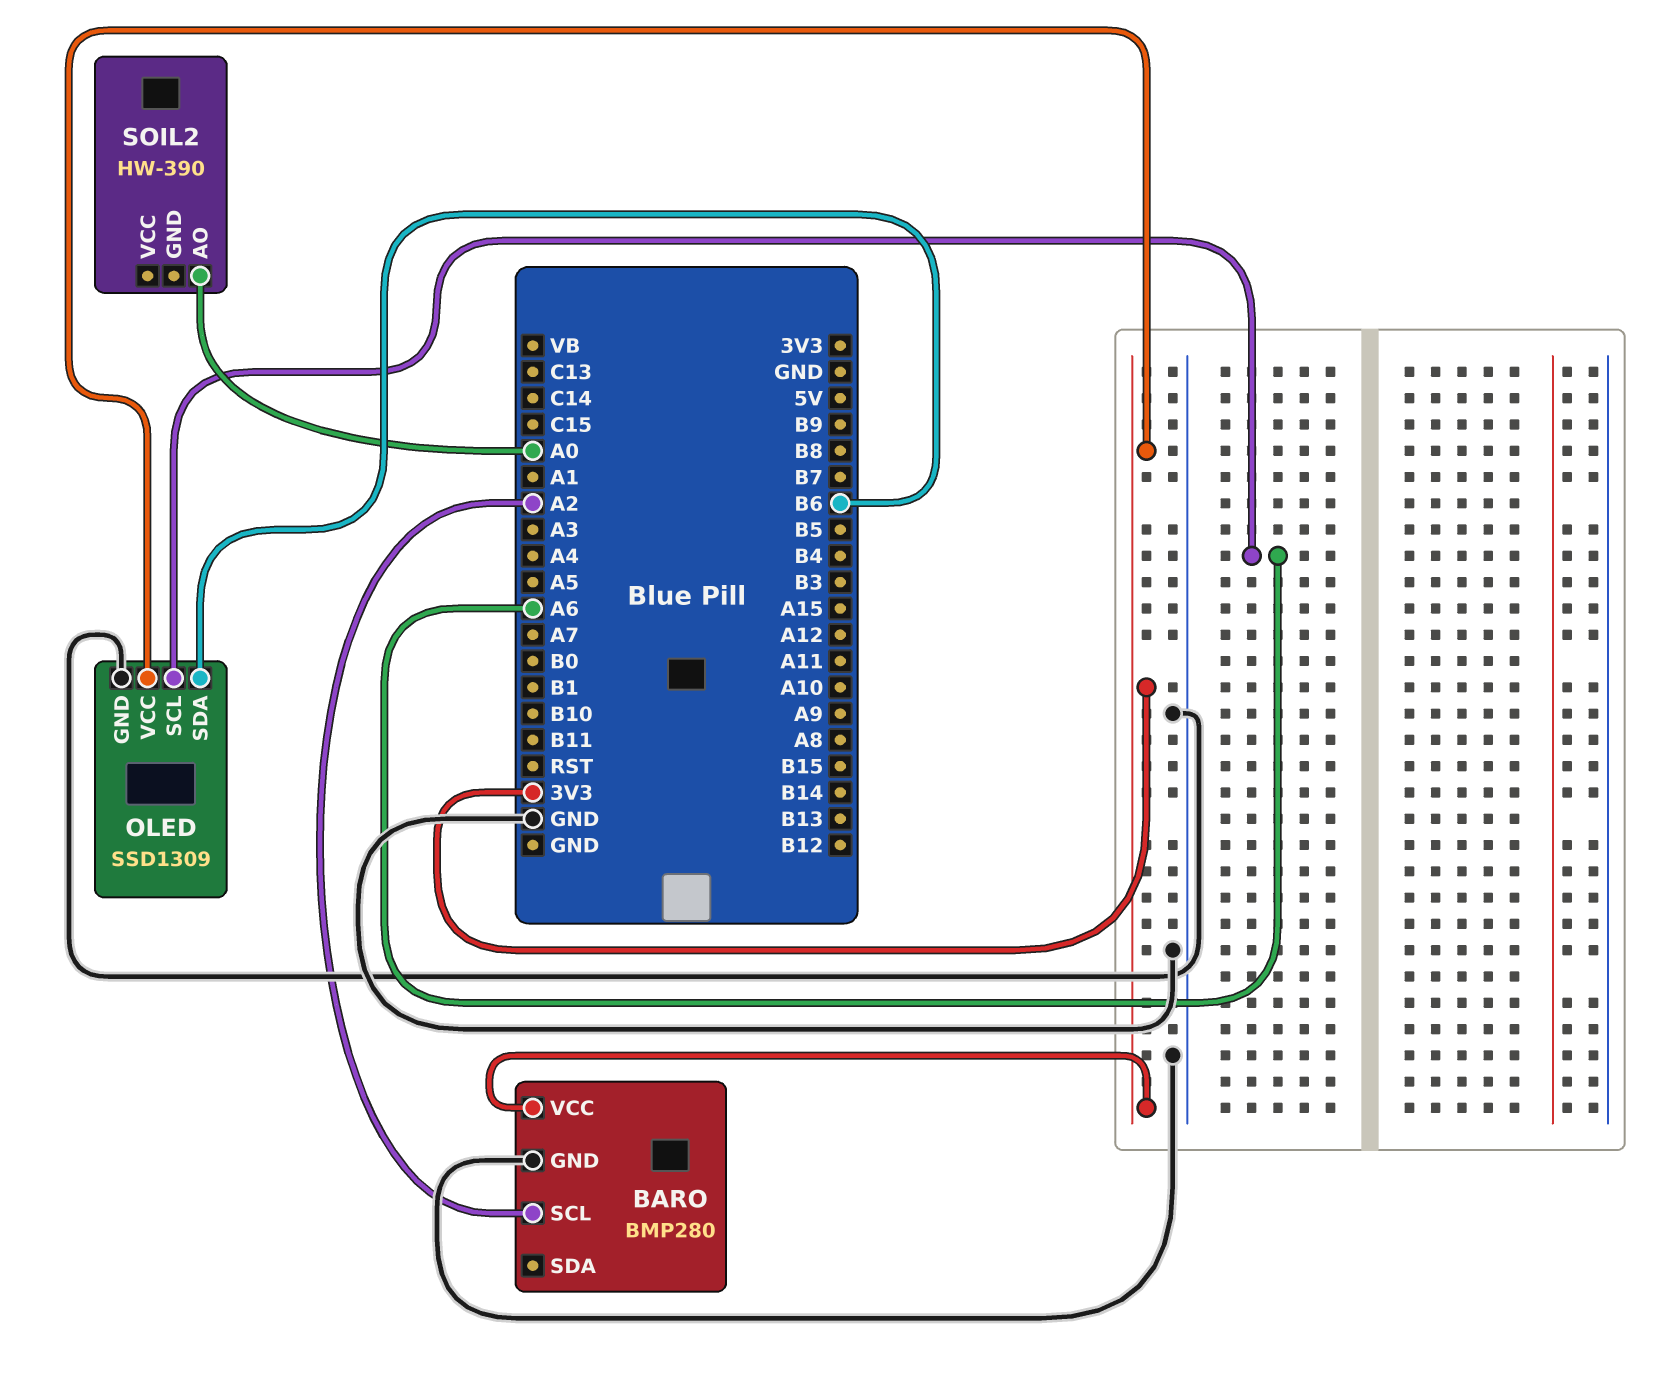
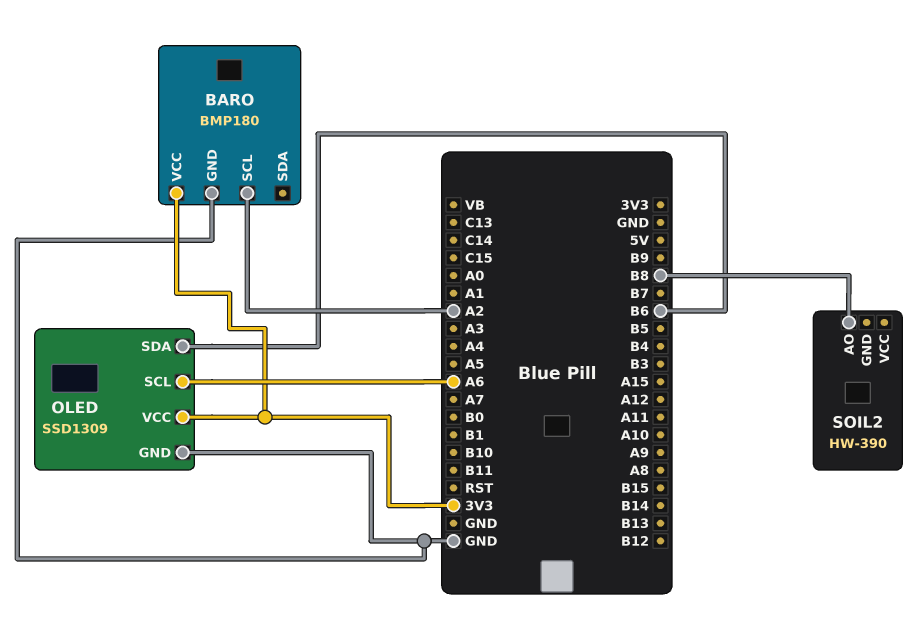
BARO: BMP280 -> BMP180
SOIL2 pin AO: A0 -> B8

